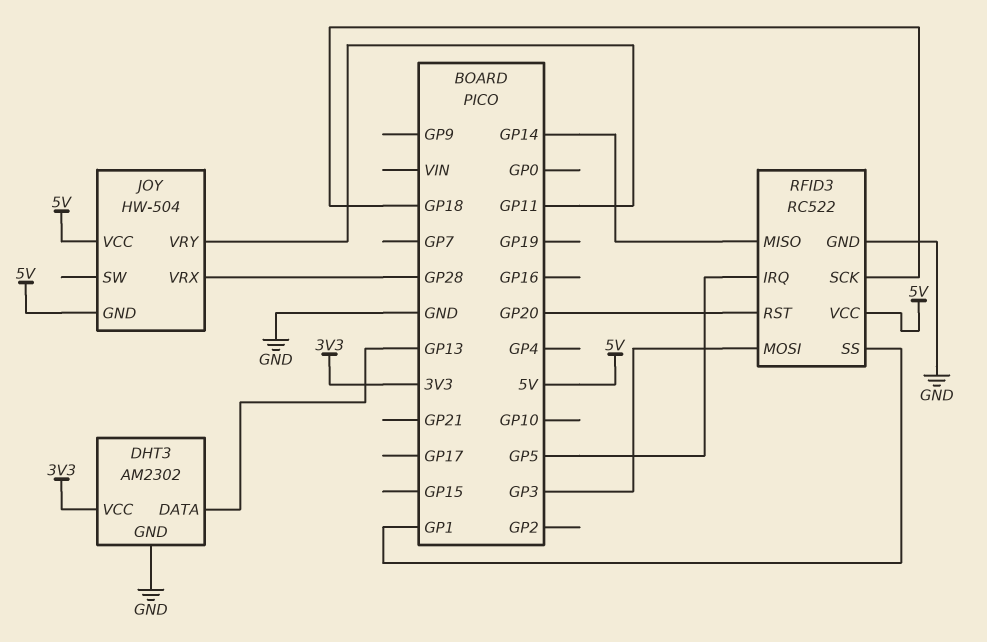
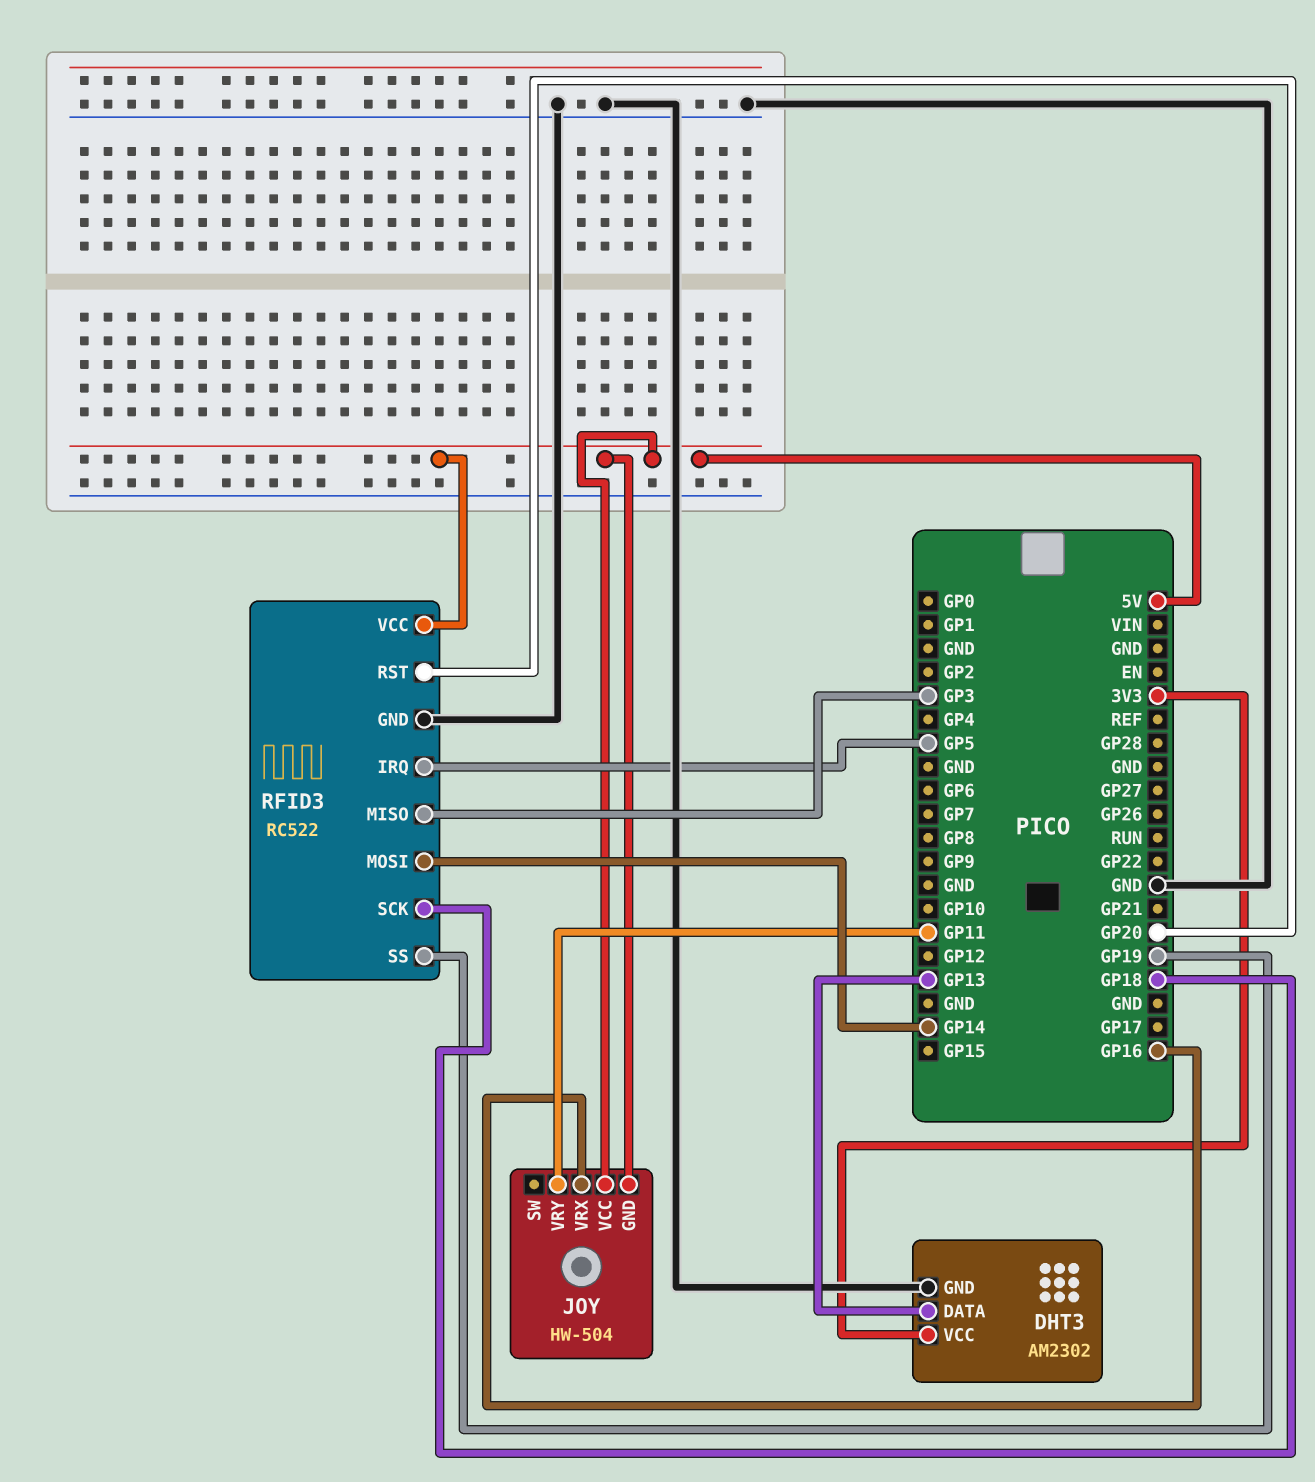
JOY pin VRX: GP28 -> GP16
RFID3 pin MISO: GP14 -> GP3
RFID3 pin MOSI: GP3 -> GP14
RFID3 pin SS: GP1 -> GP19

